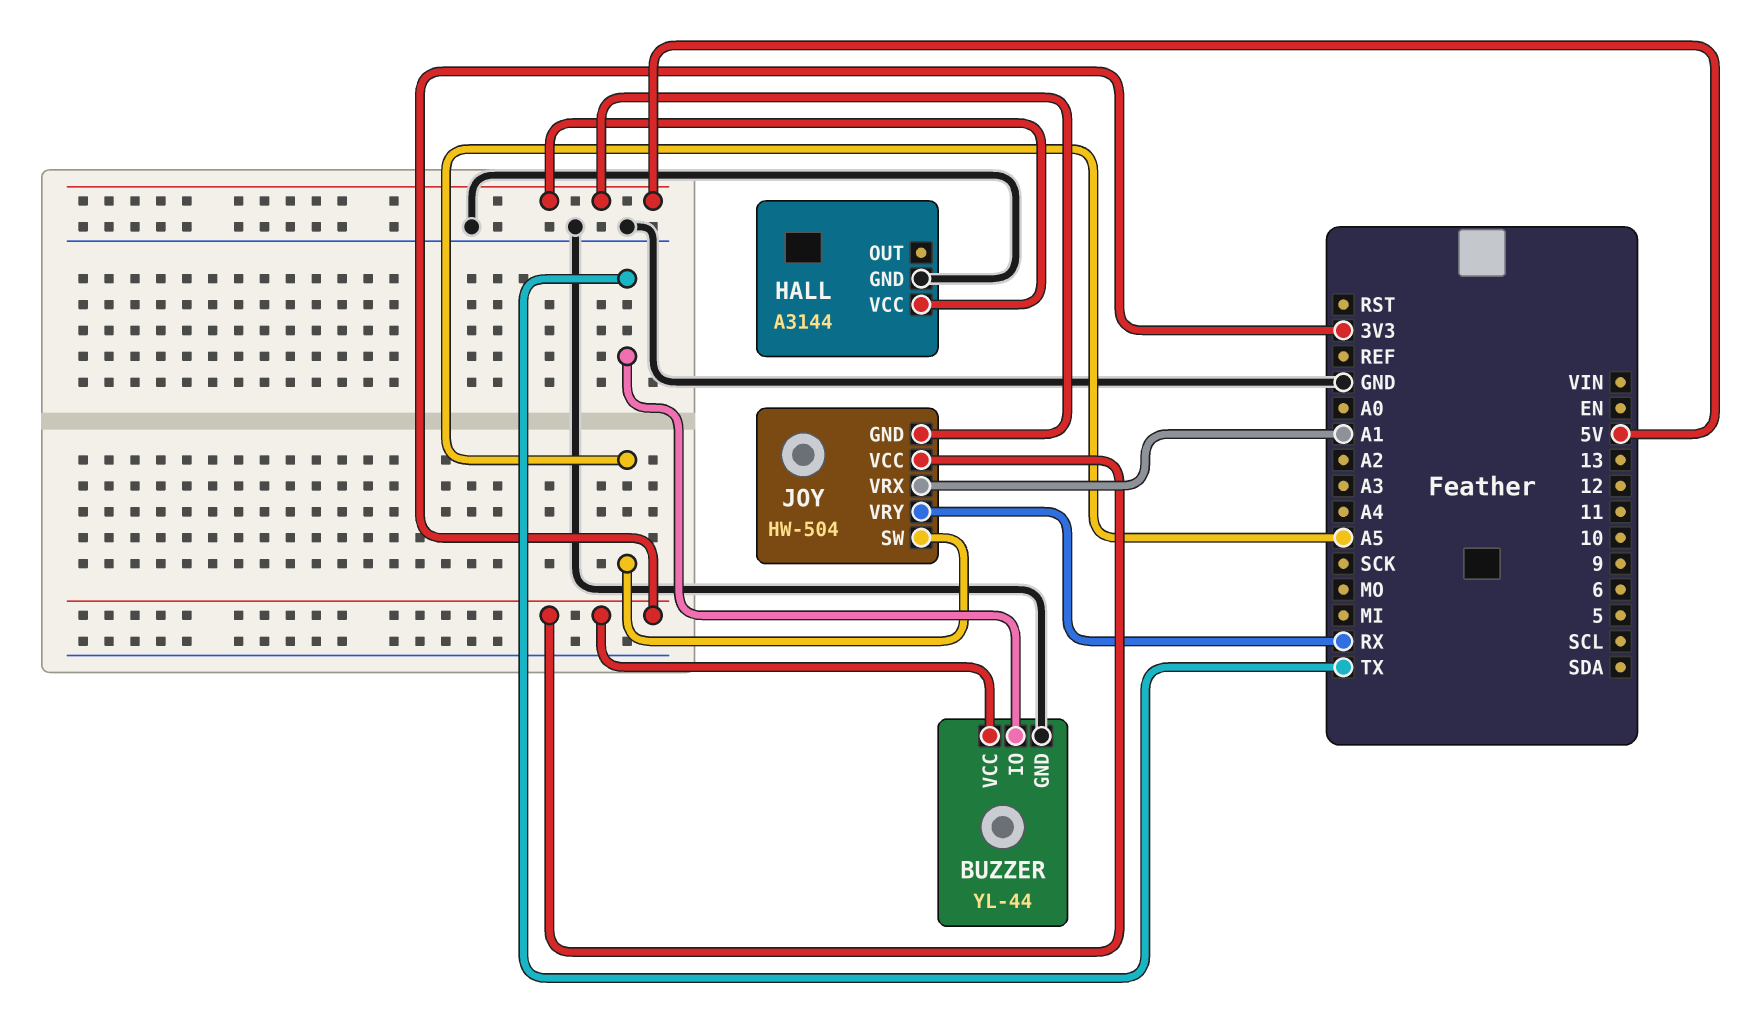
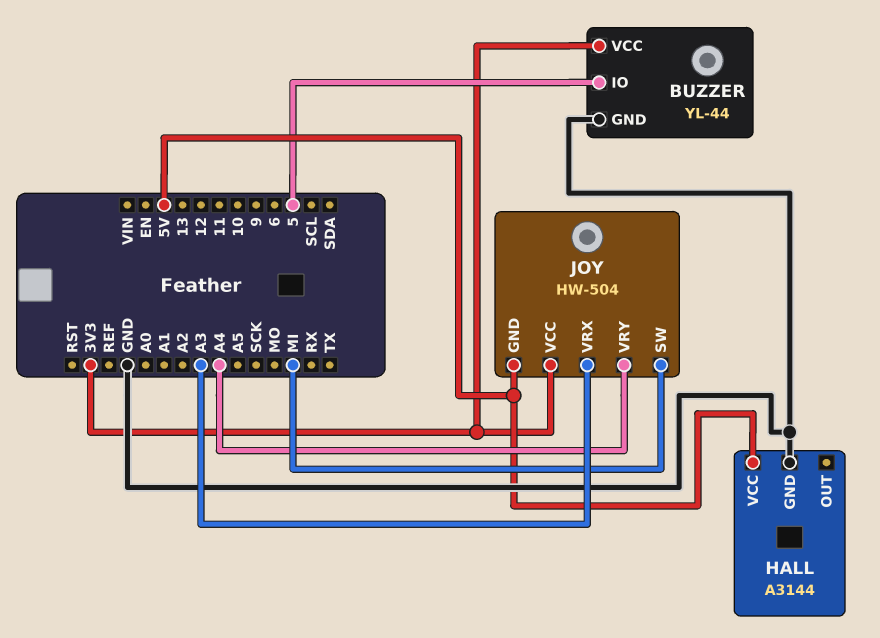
BUZZER pin IO: TX -> 5
JOY pin SW: A5 -> MI
JOY pin VRX: A1 -> A3
JOY pin VRY: RX -> A4

